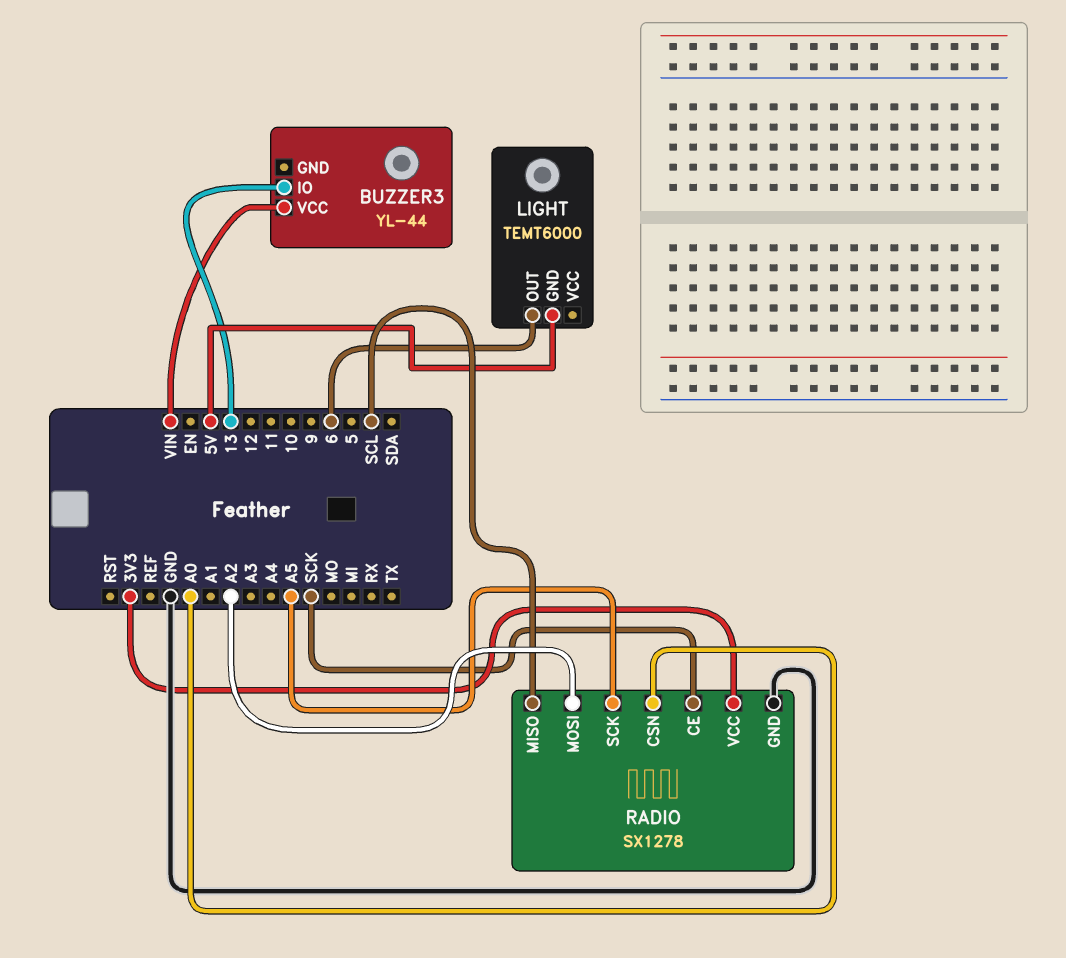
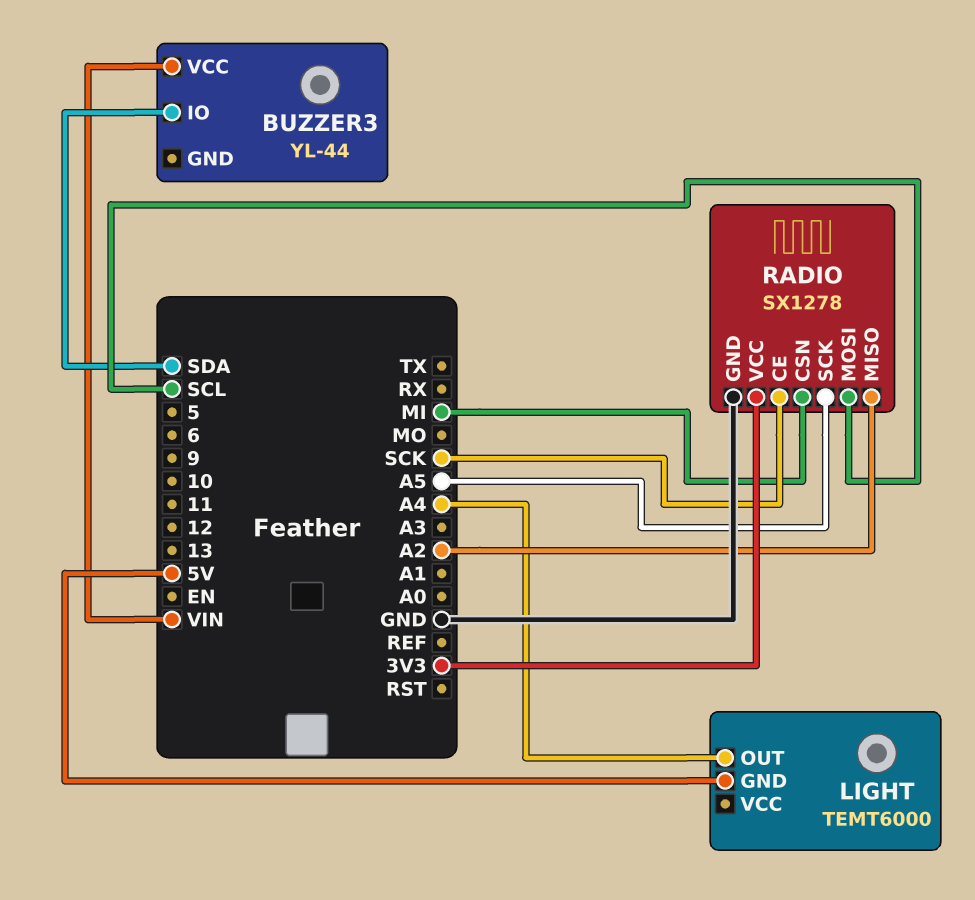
BUZZER3 pin IO: 13 -> SDA
LIGHT pin OUT: 6 -> A4
RADIO pin CSN: A0 -> MI
RADIO pin MISO: SCL -> A2
RADIO pin MOSI: A2 -> SCL

